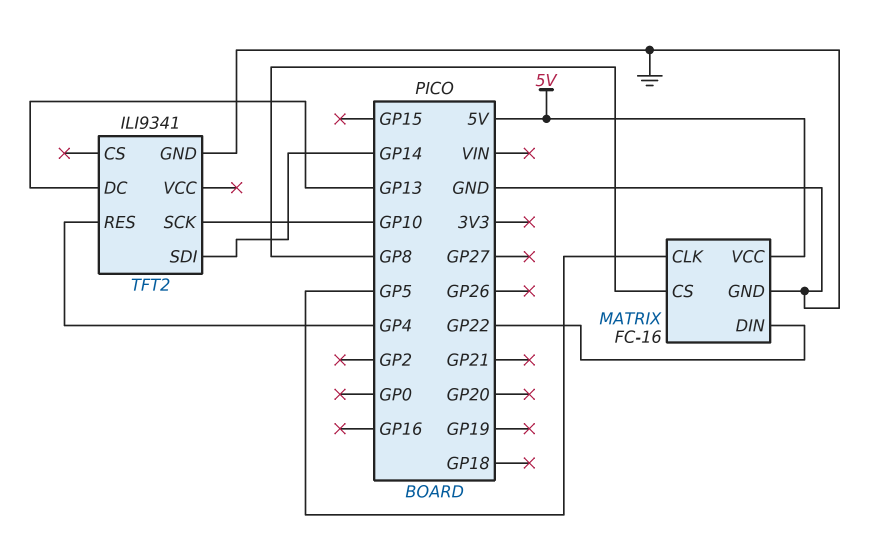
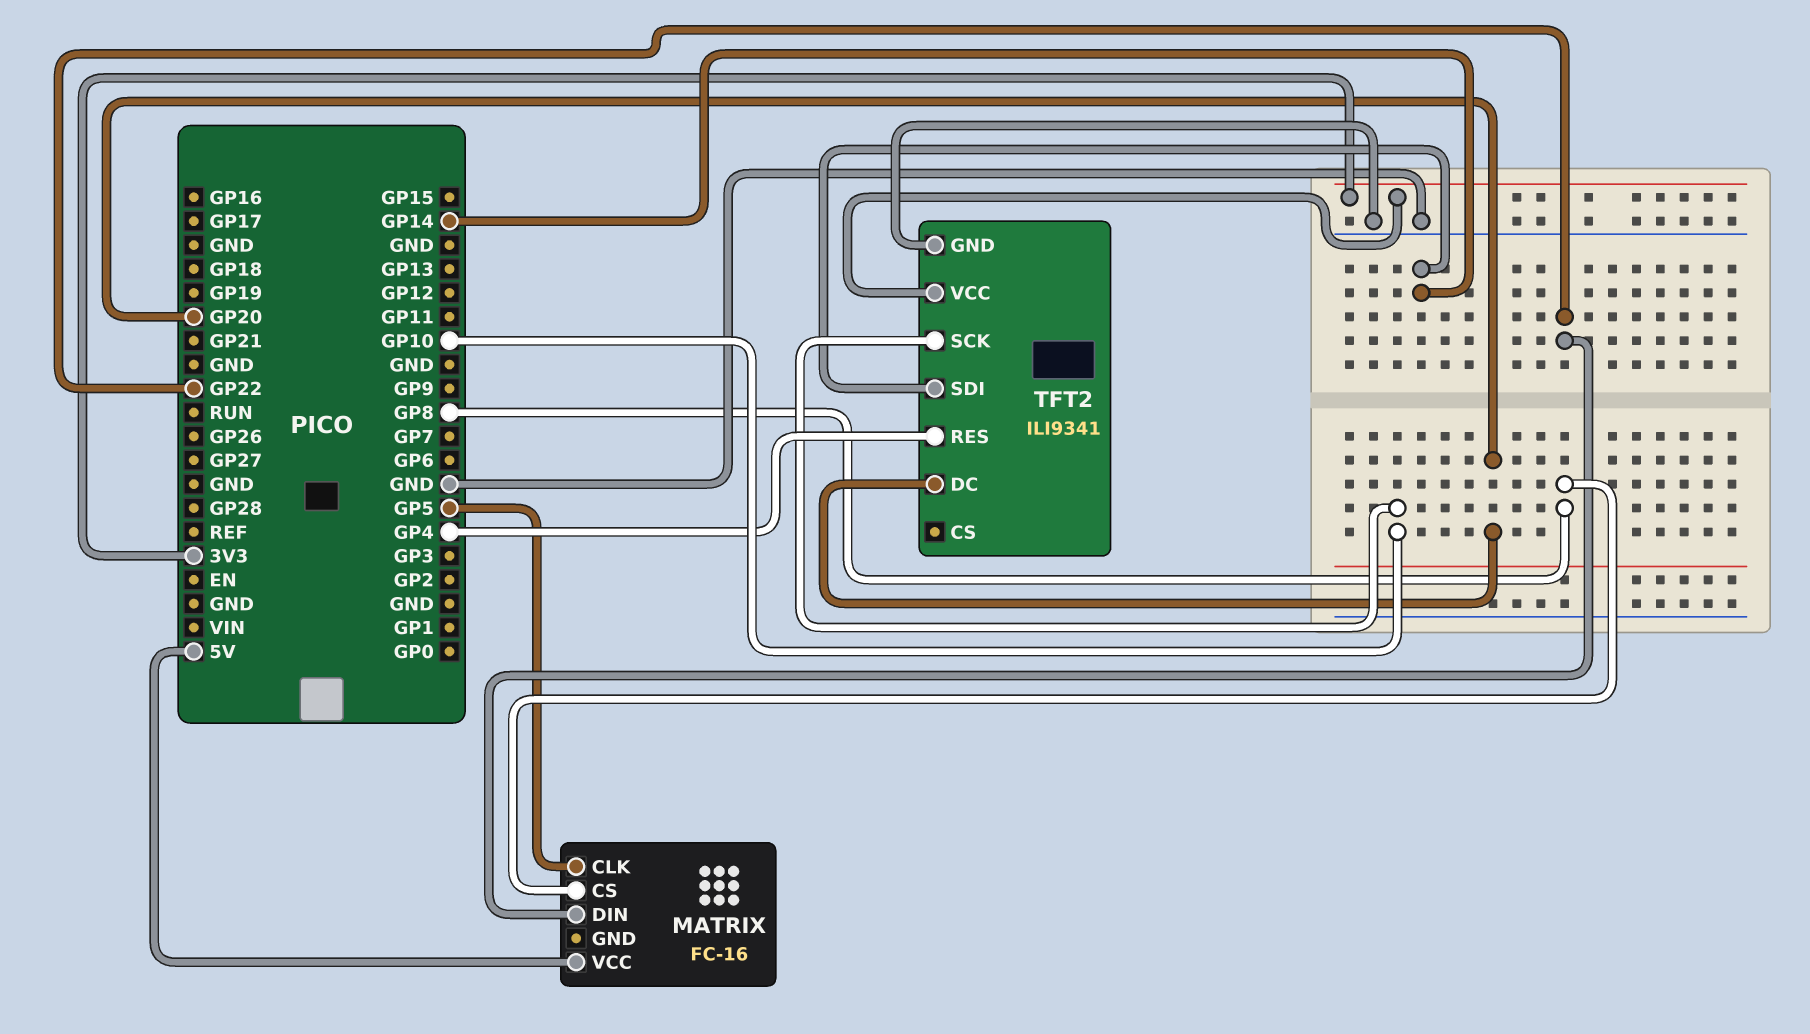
MATRIX pin GND: GND -> none
TFT2 pin DC: GP13 -> GP20
TFT2 pin VCC: none -> 3V3

